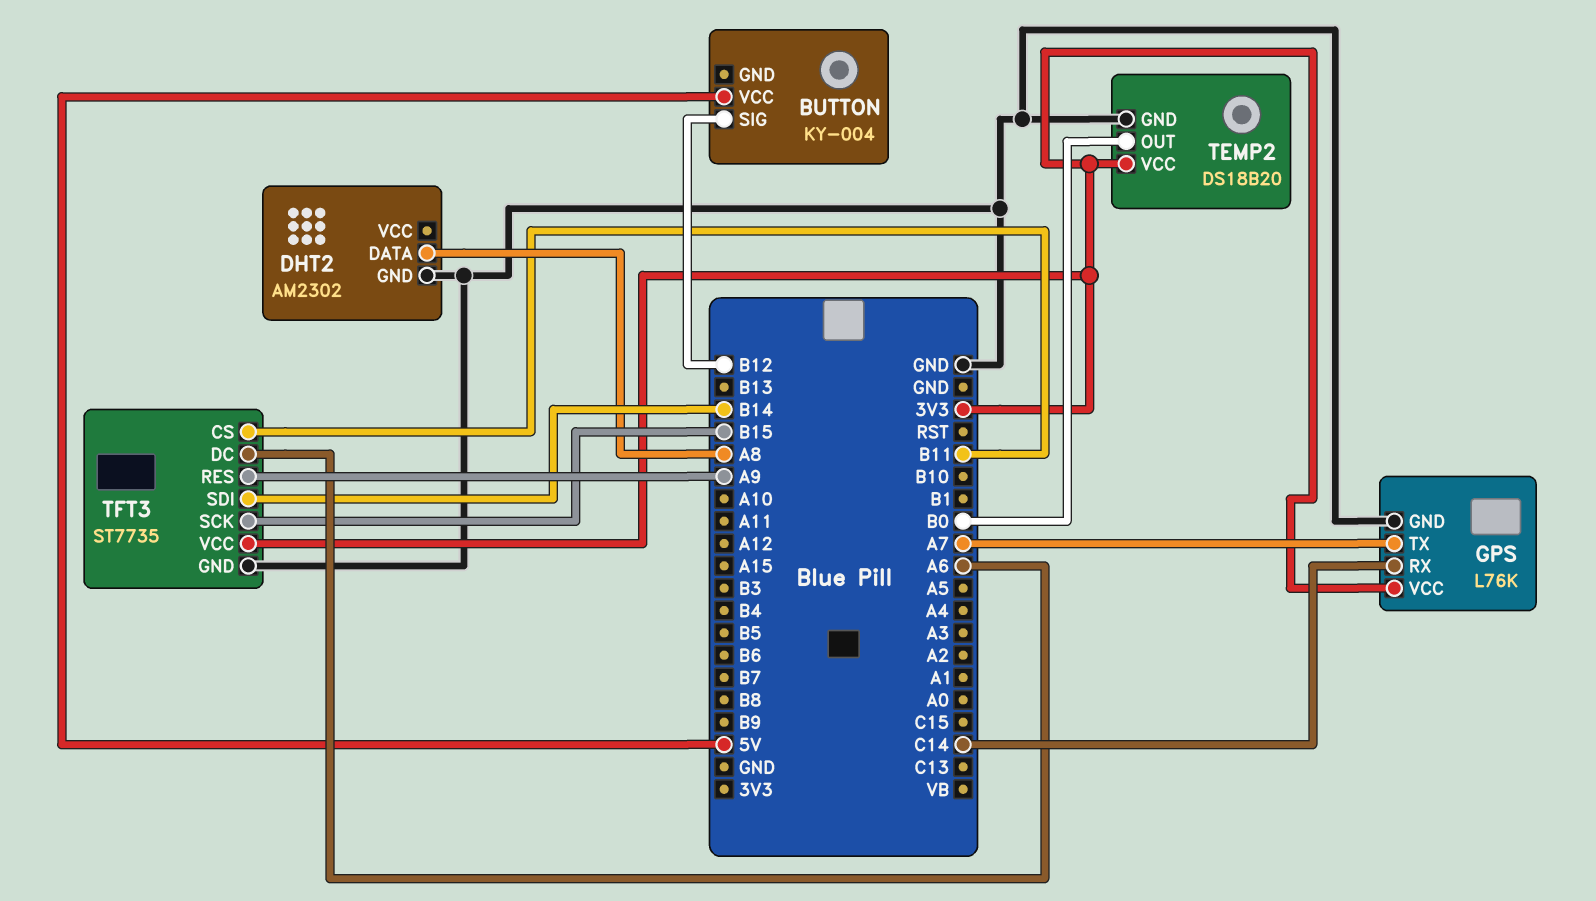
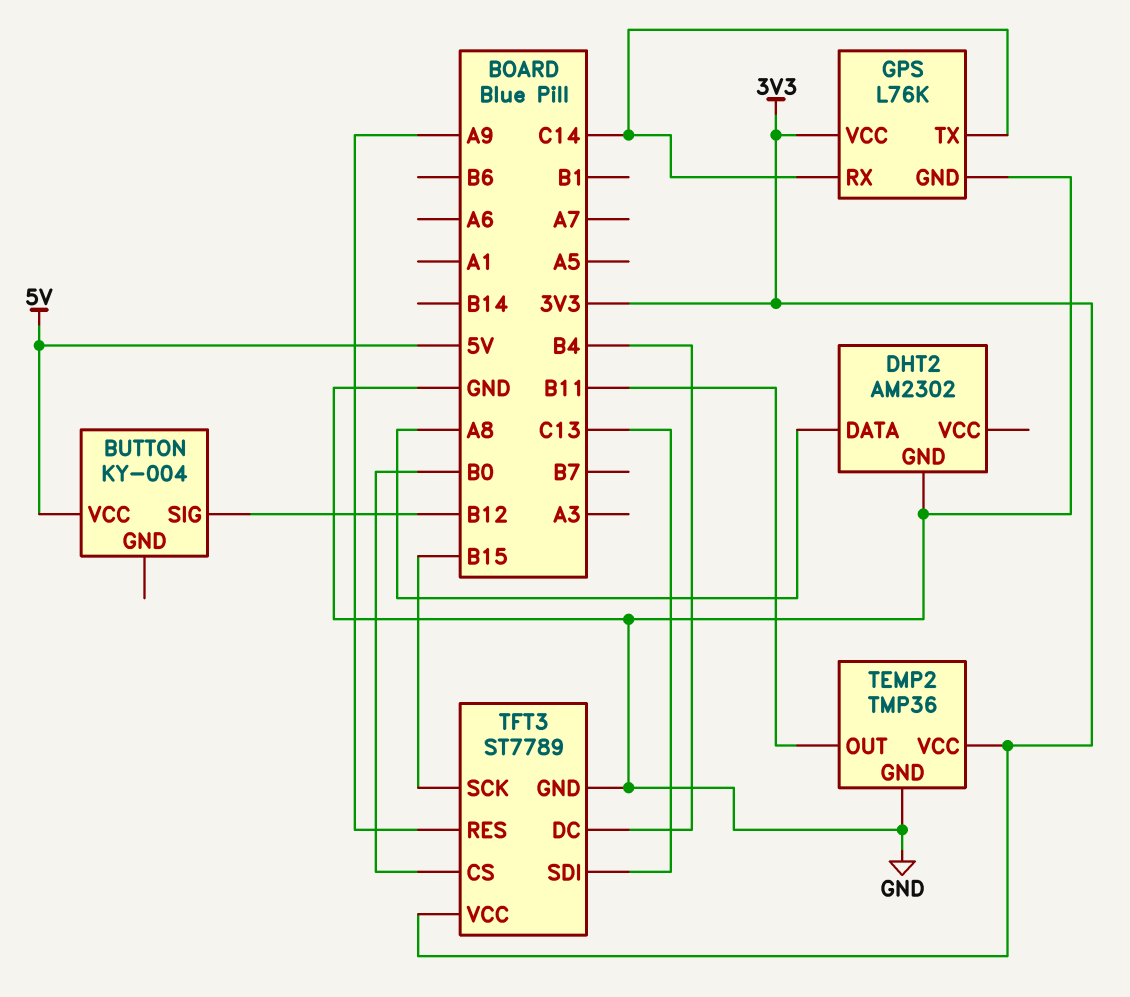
GPS pin TX: A7 -> C14
TEMP2: DS18B20 -> TMP36
TEMP2 pin OUT: B0 -> B11
TFT3: ST7735 -> ST7789
TFT3 pin CS: B11 -> B0
TFT3 pin DC: A6 -> B4
TFT3 pin SDI: B14 -> C13

